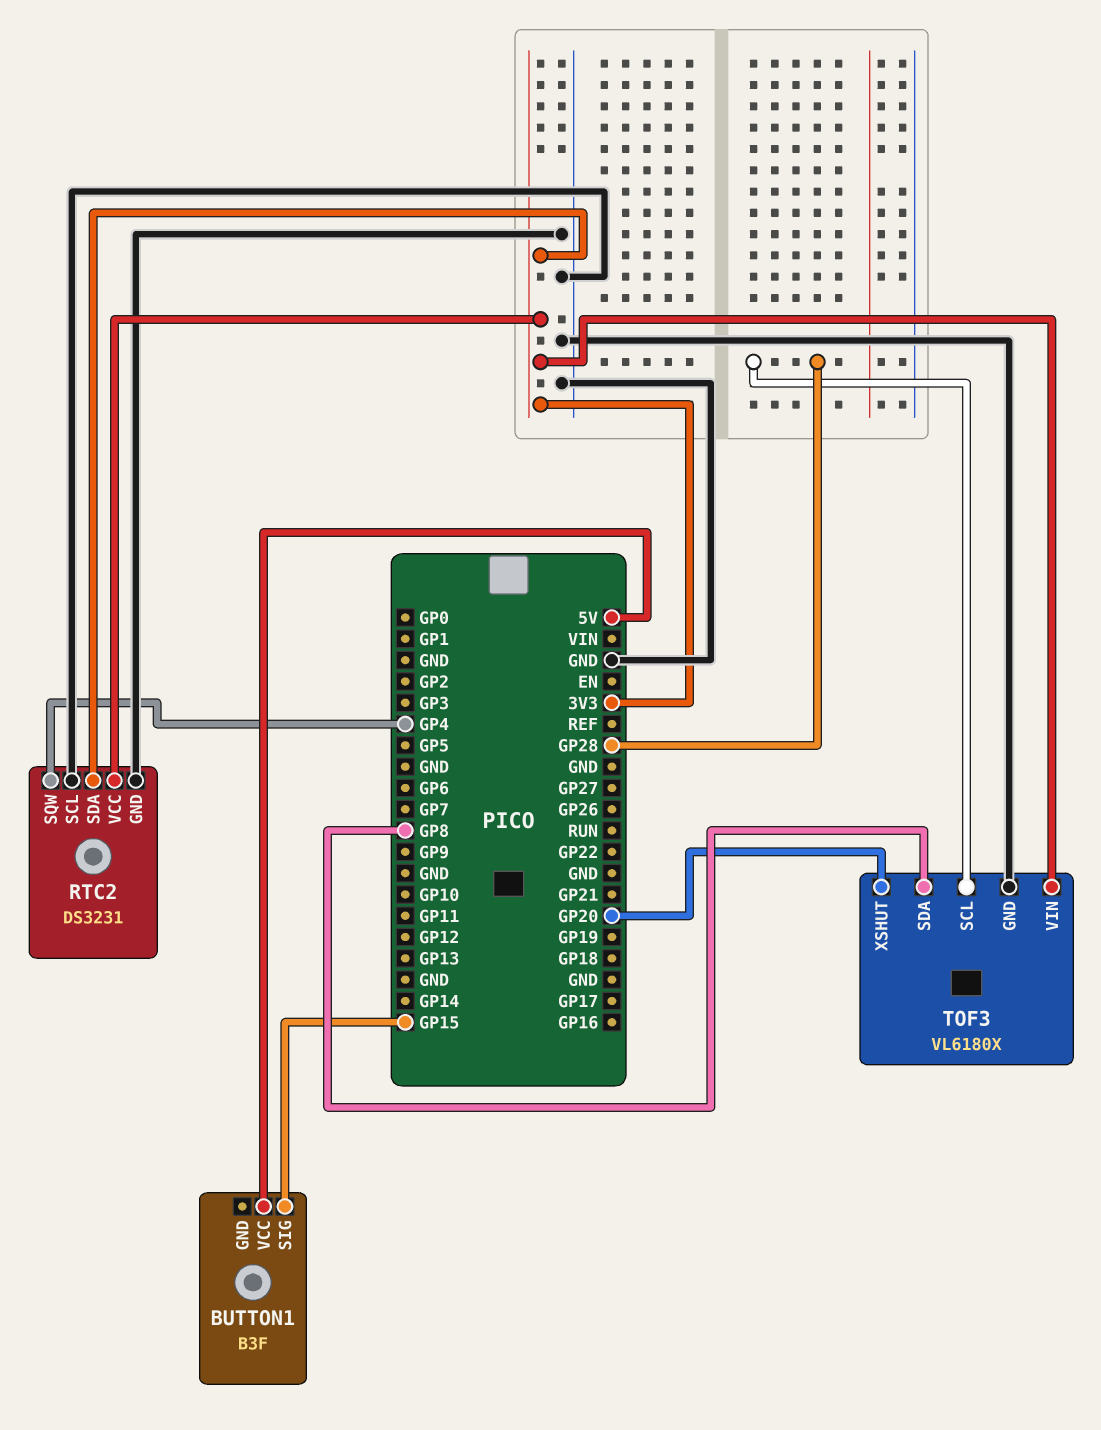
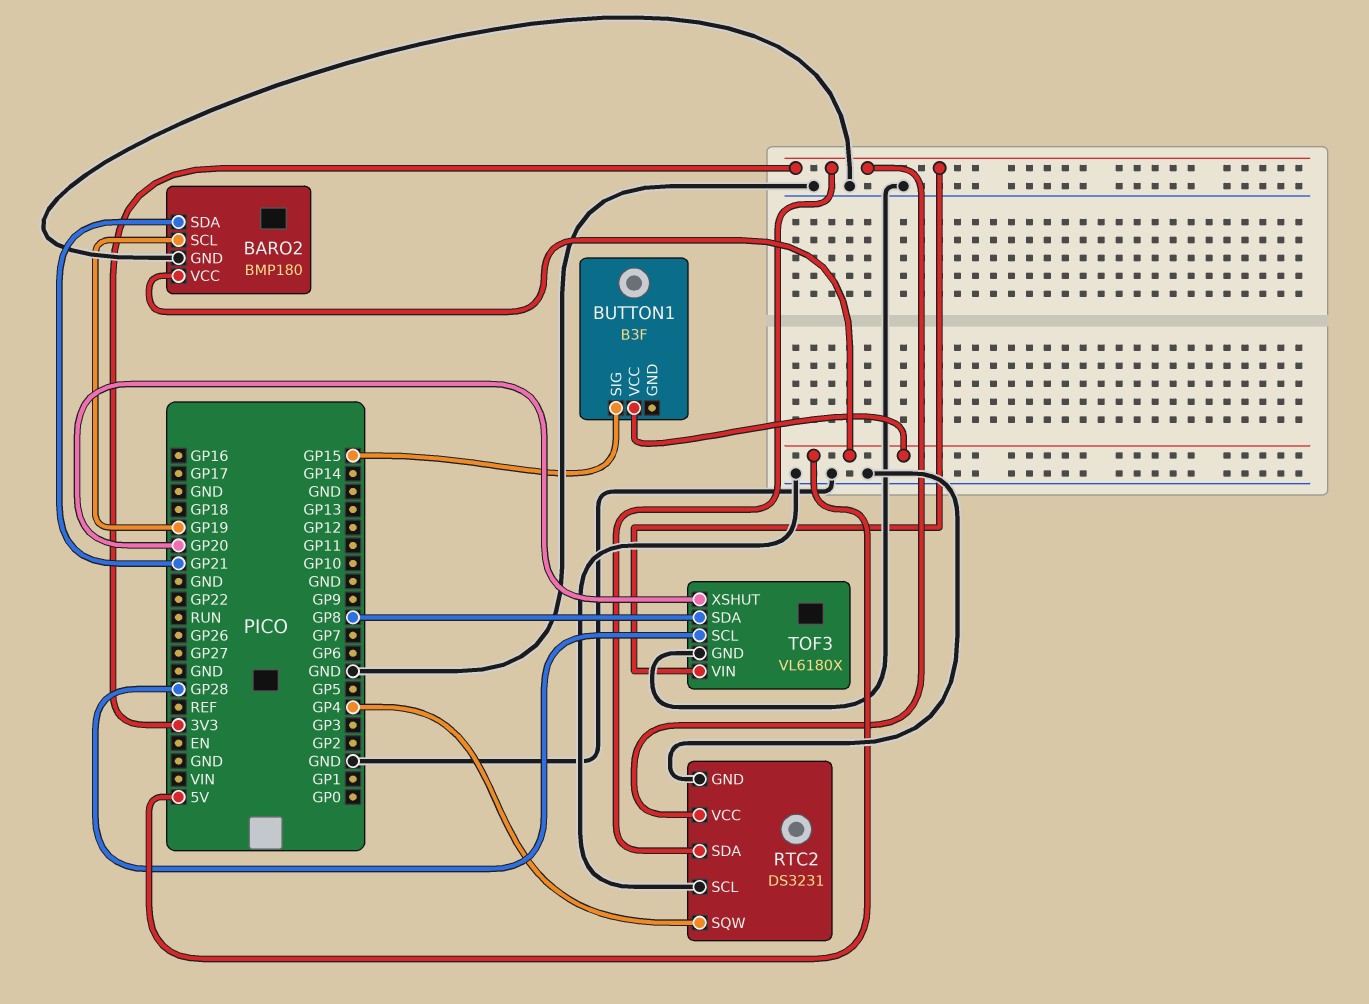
BARO2: none -> BMP180
BARO2 pin GND: none -> GND
BARO2 pin SCL: none -> GP19
BARO2 pin SDA: none -> GP21
BARO2 pin VCC: none -> 5V

